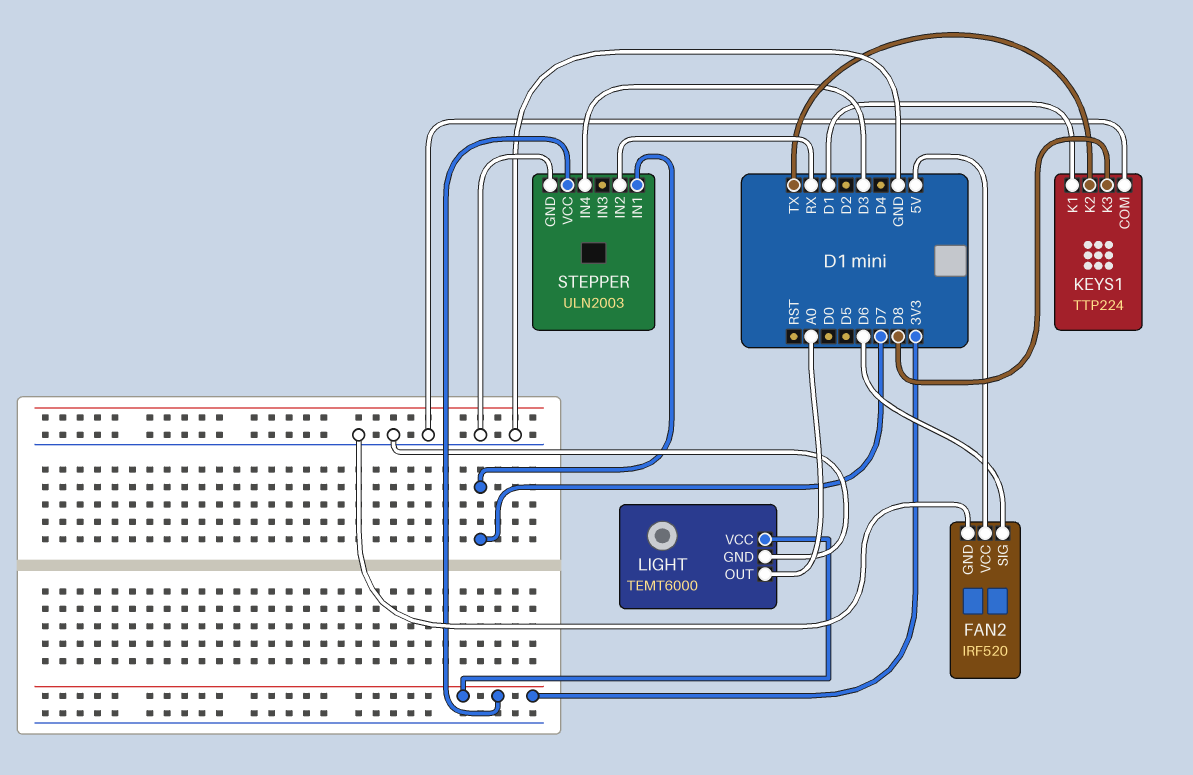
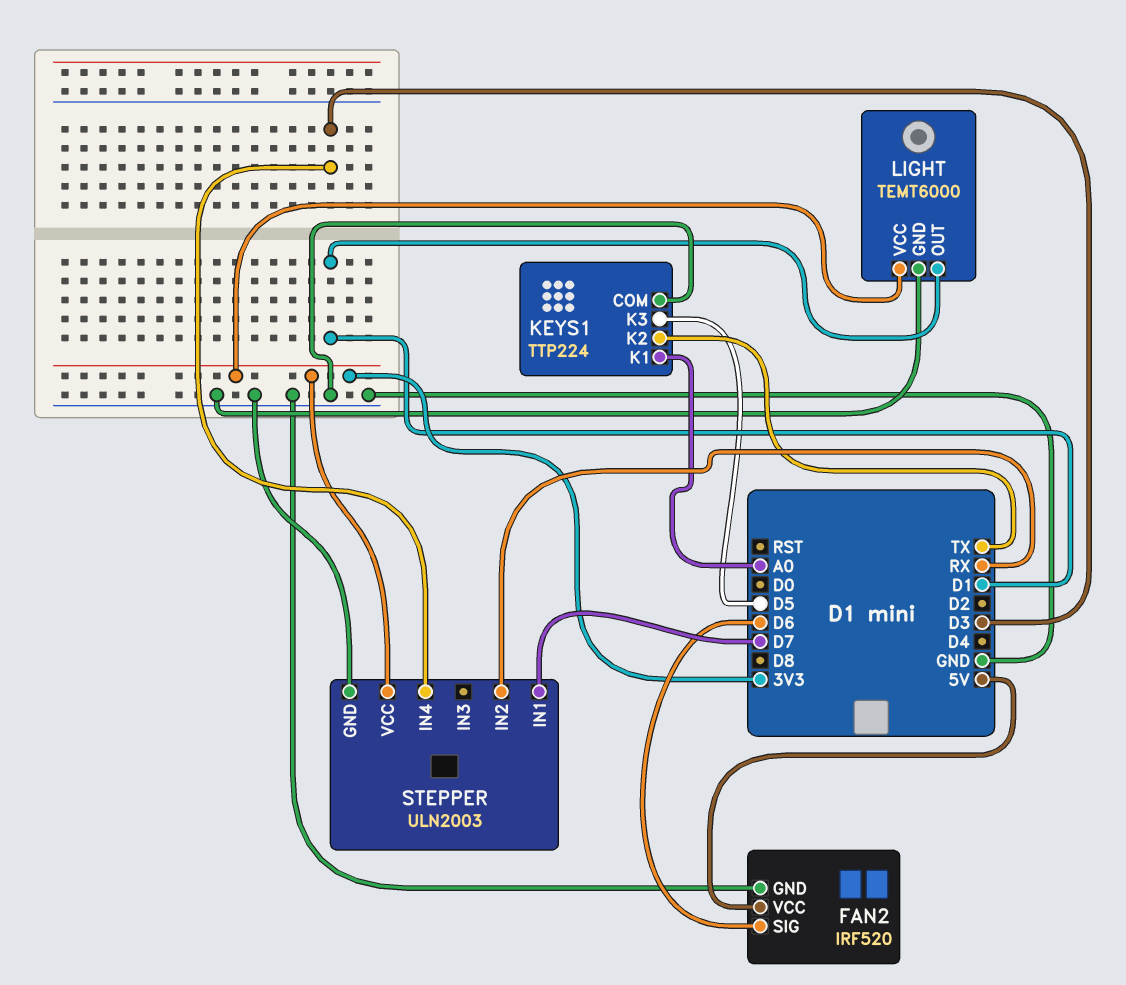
KEYS1 pin K1: D1 -> A0
KEYS1 pin K3: D8 -> D5
LIGHT pin OUT: A0 -> D1

